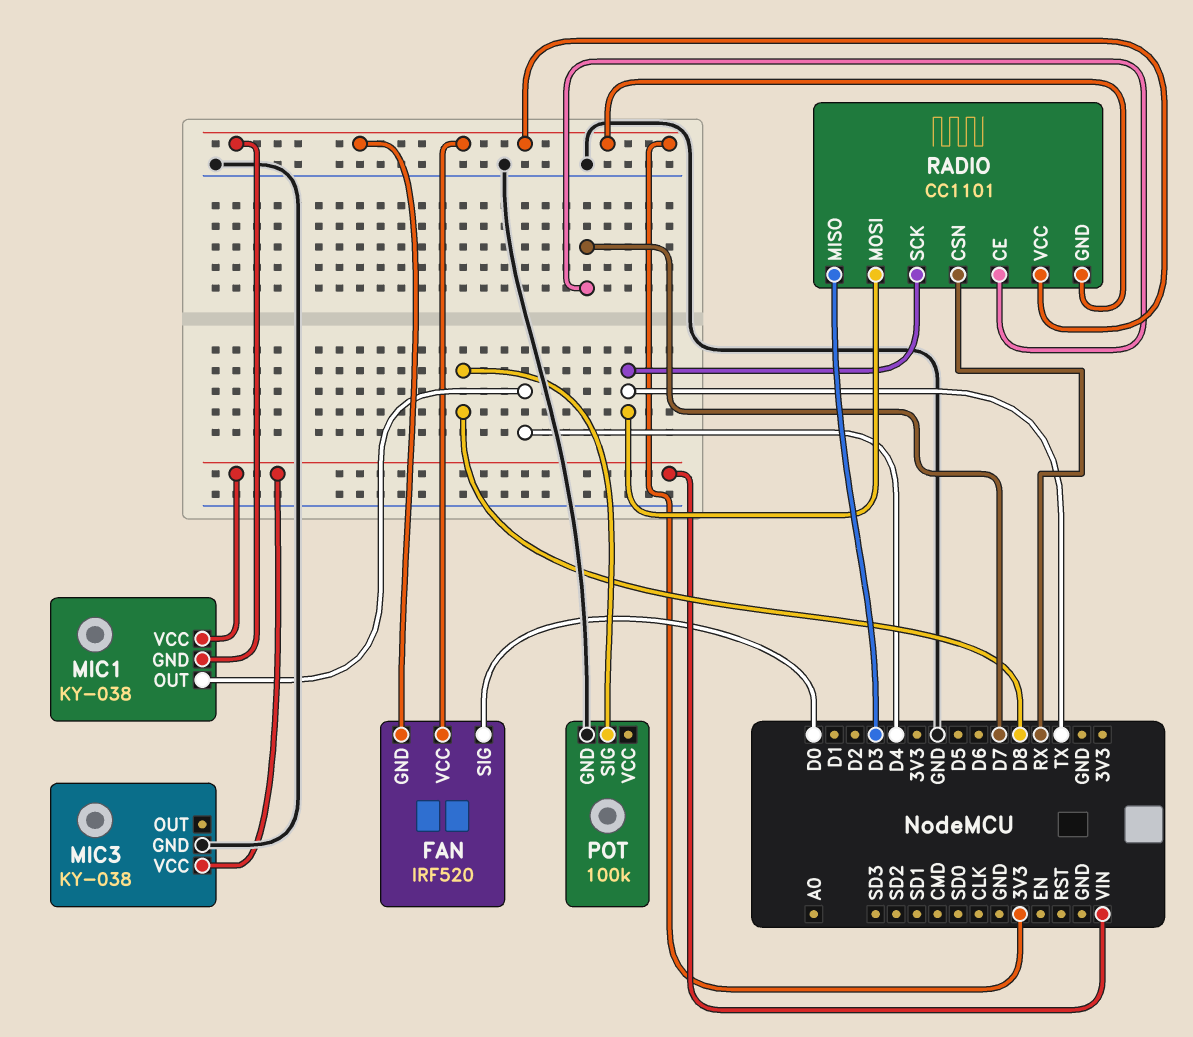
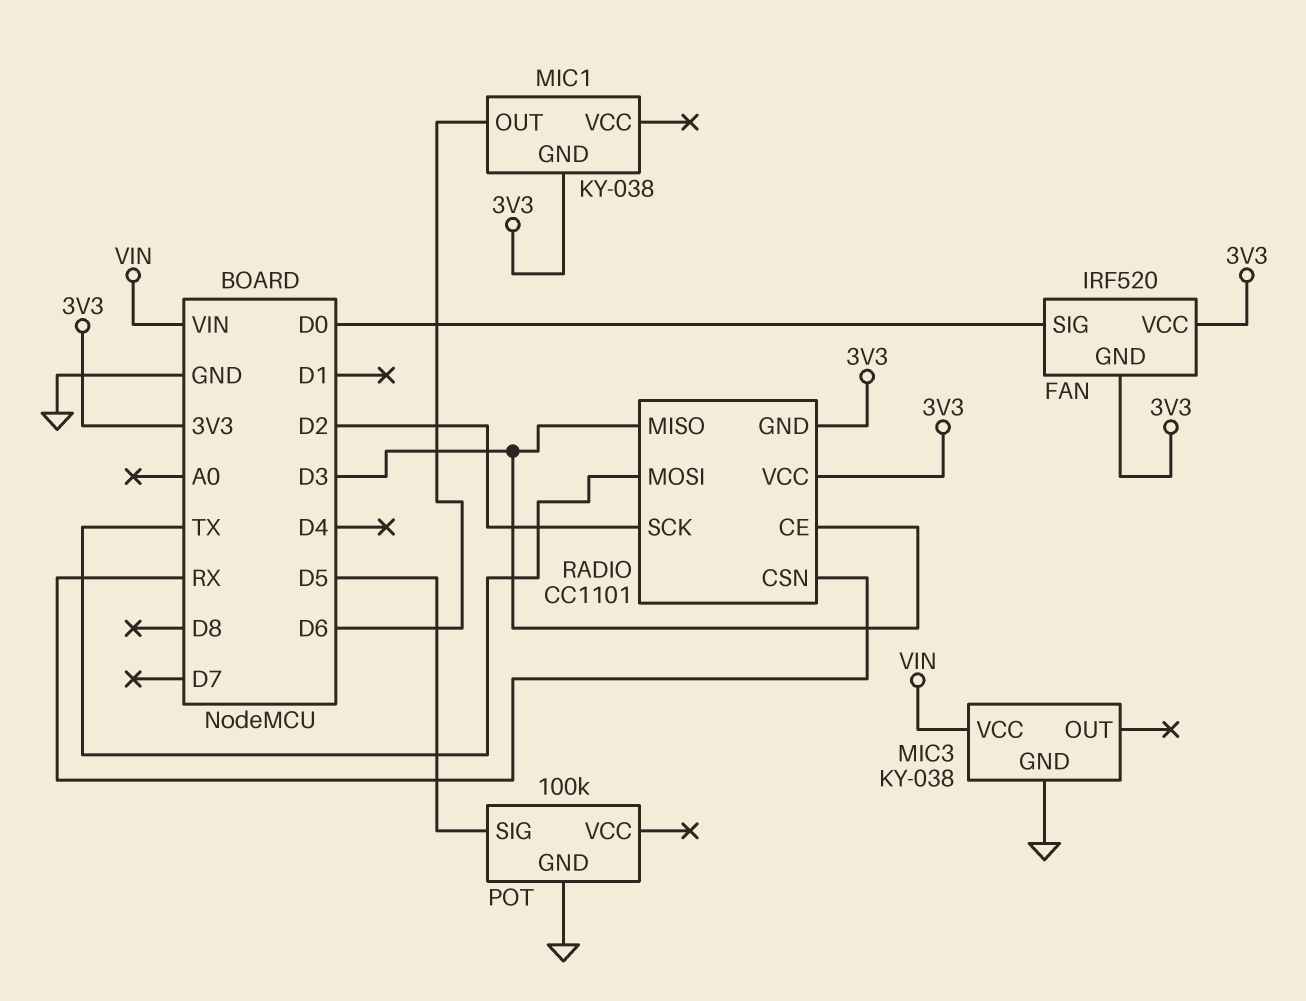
MIC1 pin OUT: D4 -> D6
MIC1 pin VCC: VIN -> none
POT pin SIG: D8 -> D5
RADIO pin CE: D7 -> D3
RADIO pin SCK: TX -> D2

